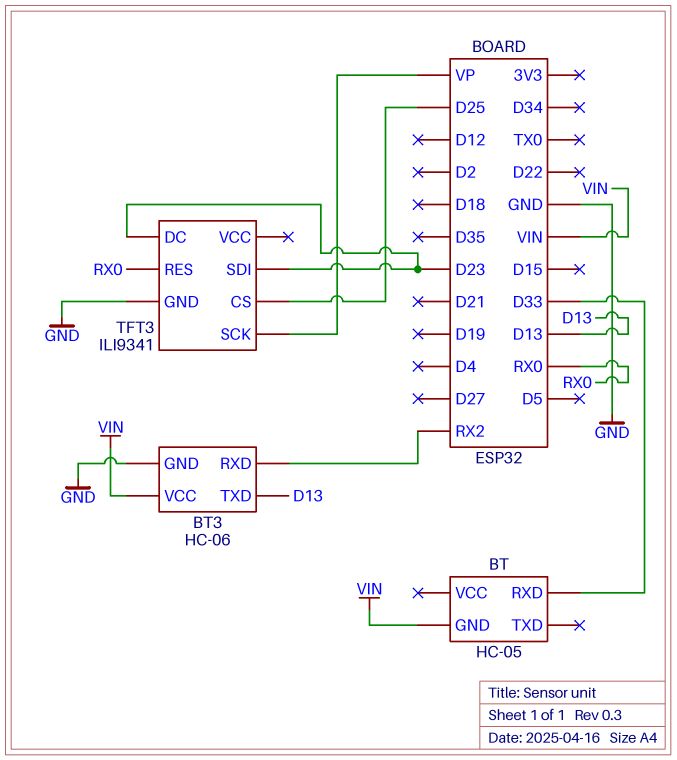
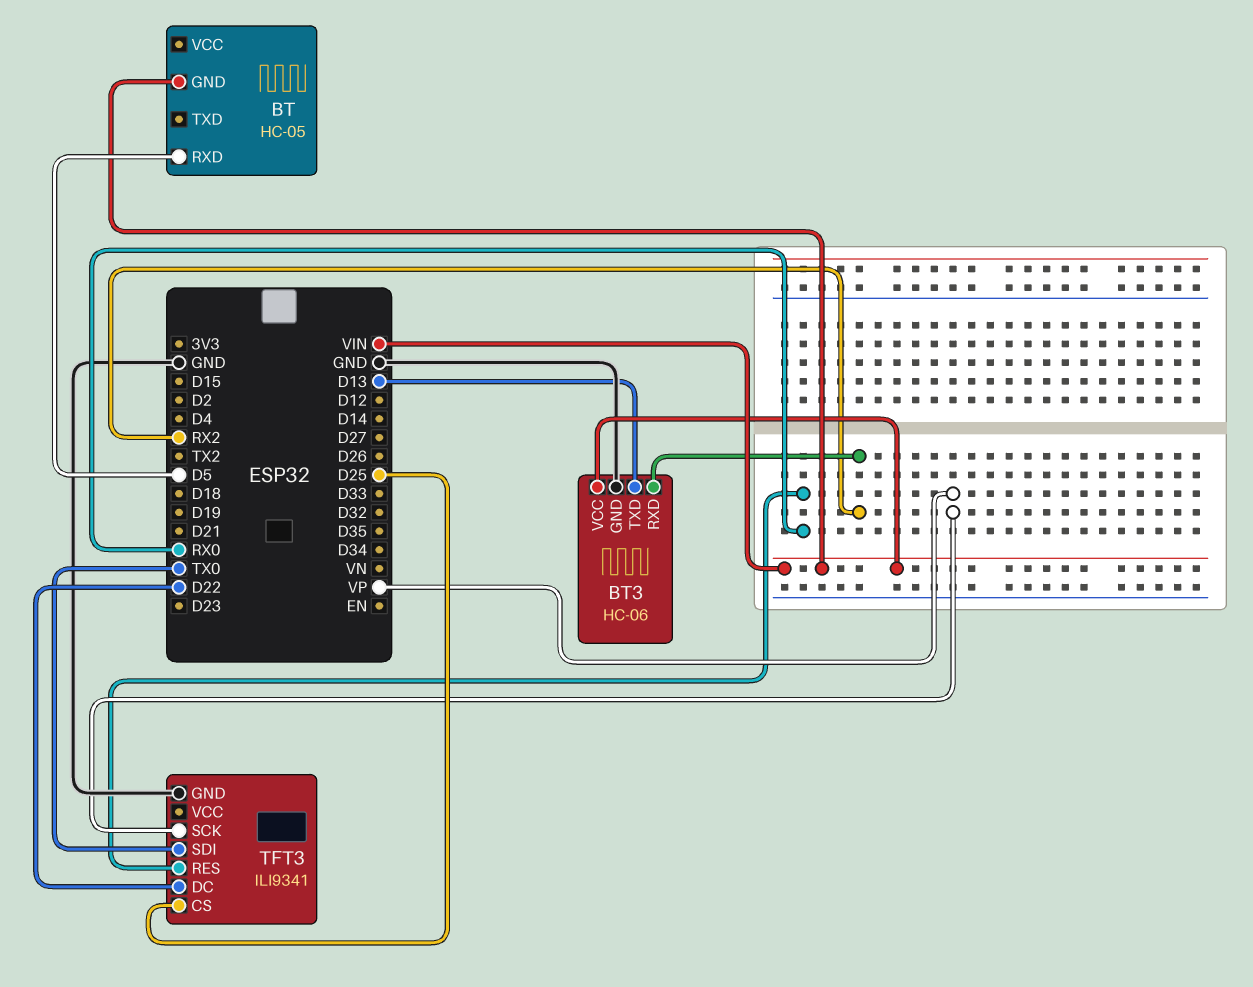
BT pin RXD: D33 -> D5
TFT3 pin DC: D23 -> D22
TFT3 pin SDI: D23 -> TX0

